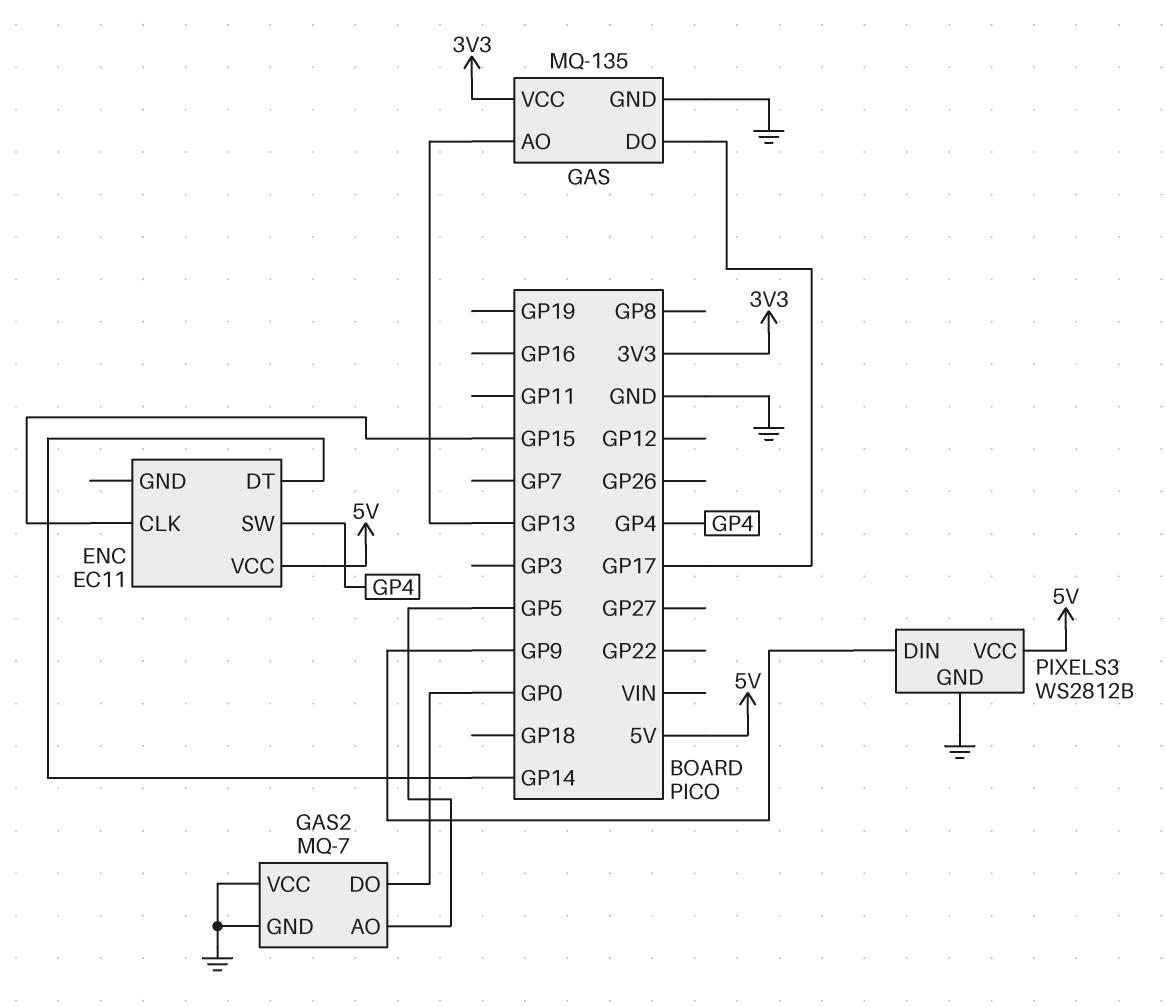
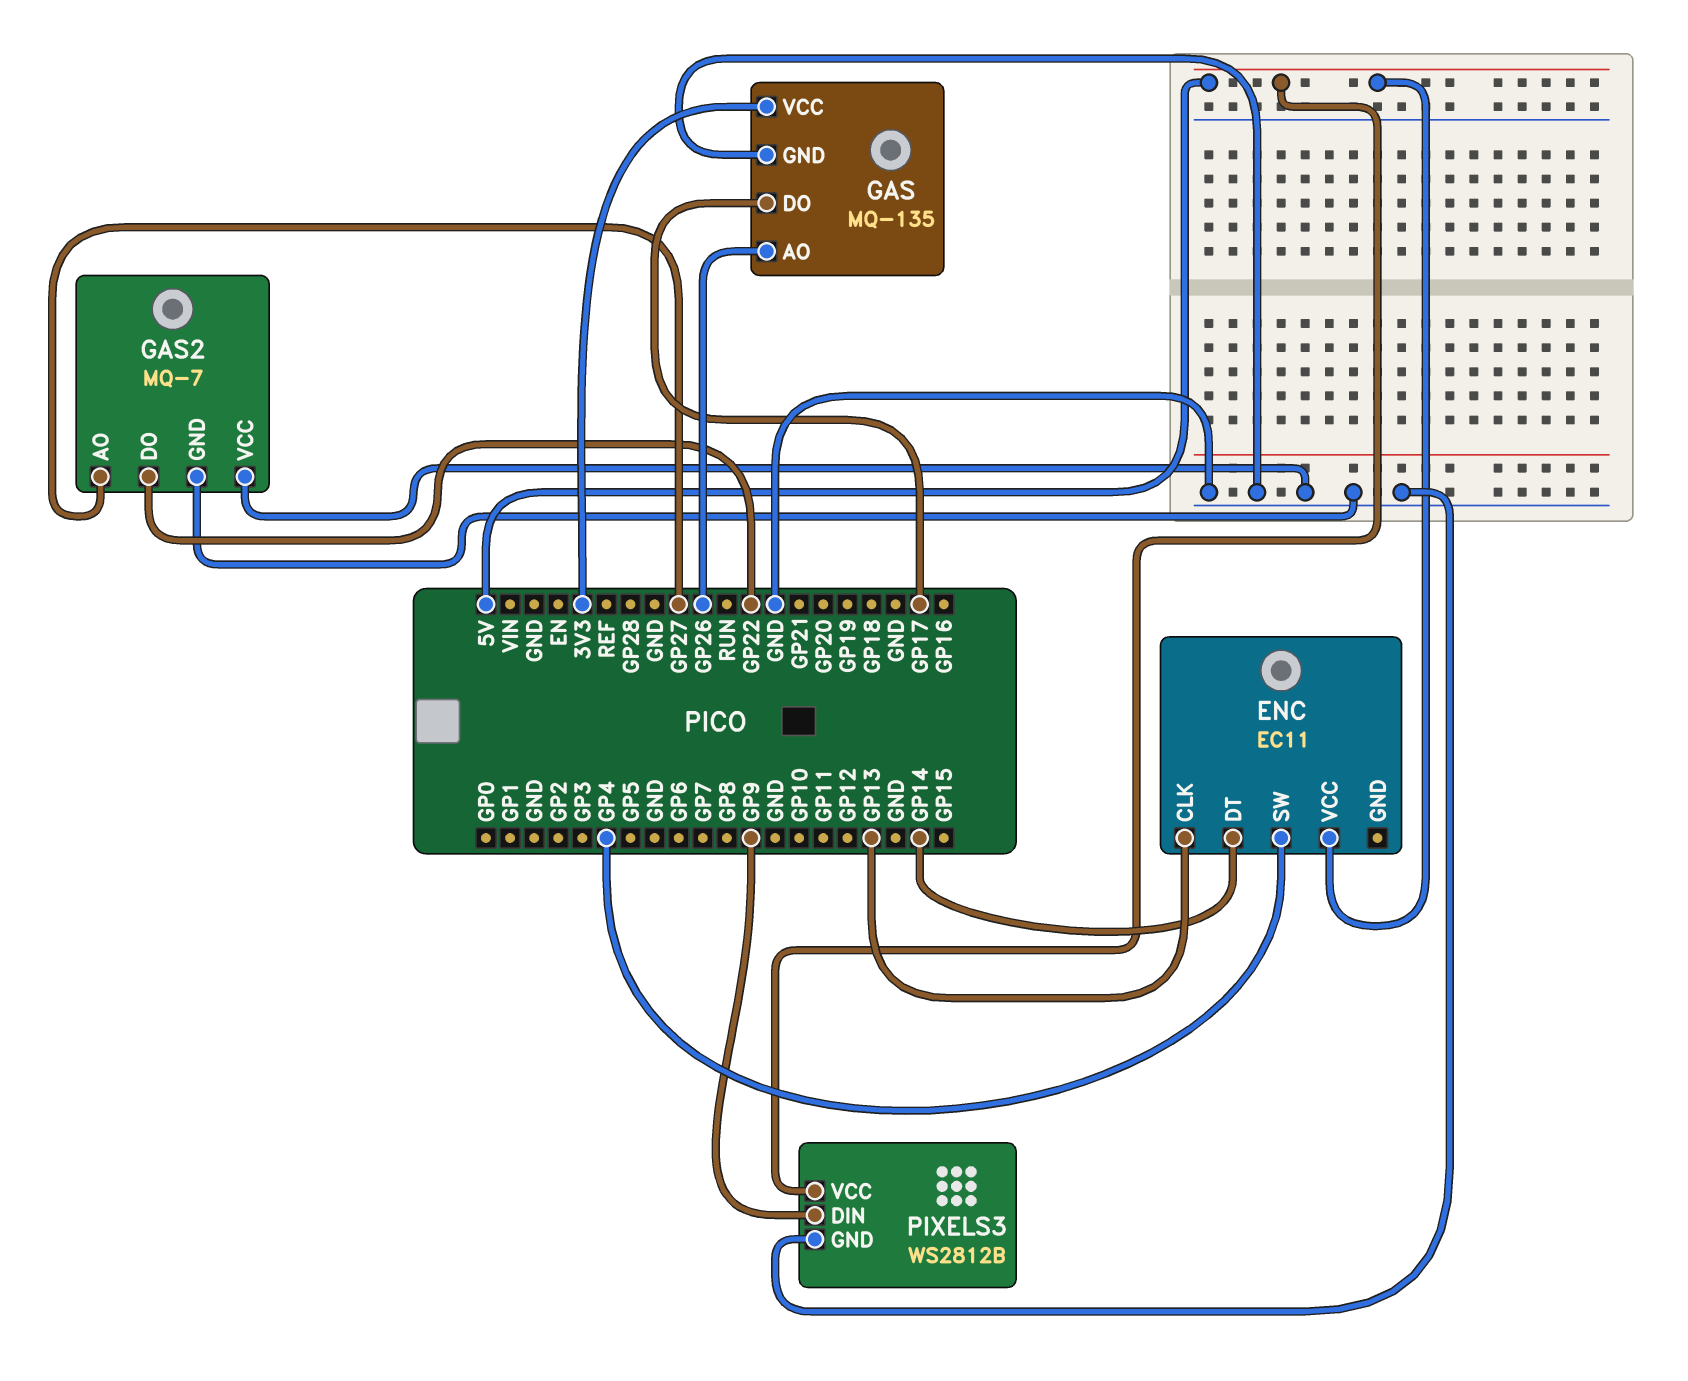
ENC pin CLK: GP15 -> GP13
GAS pin AO: GP13 -> GP26
GAS2 pin AO: GP5 -> GP27
GAS2 pin DO: GP0 -> GP22

